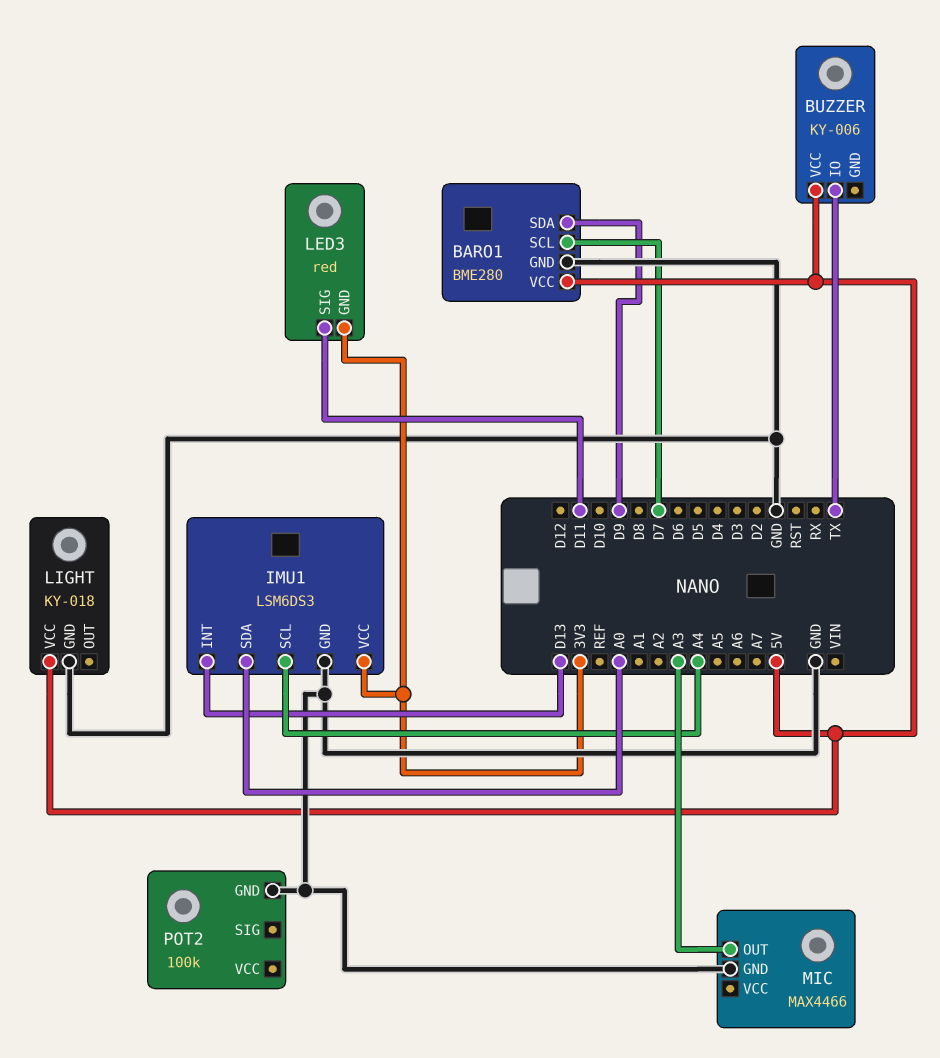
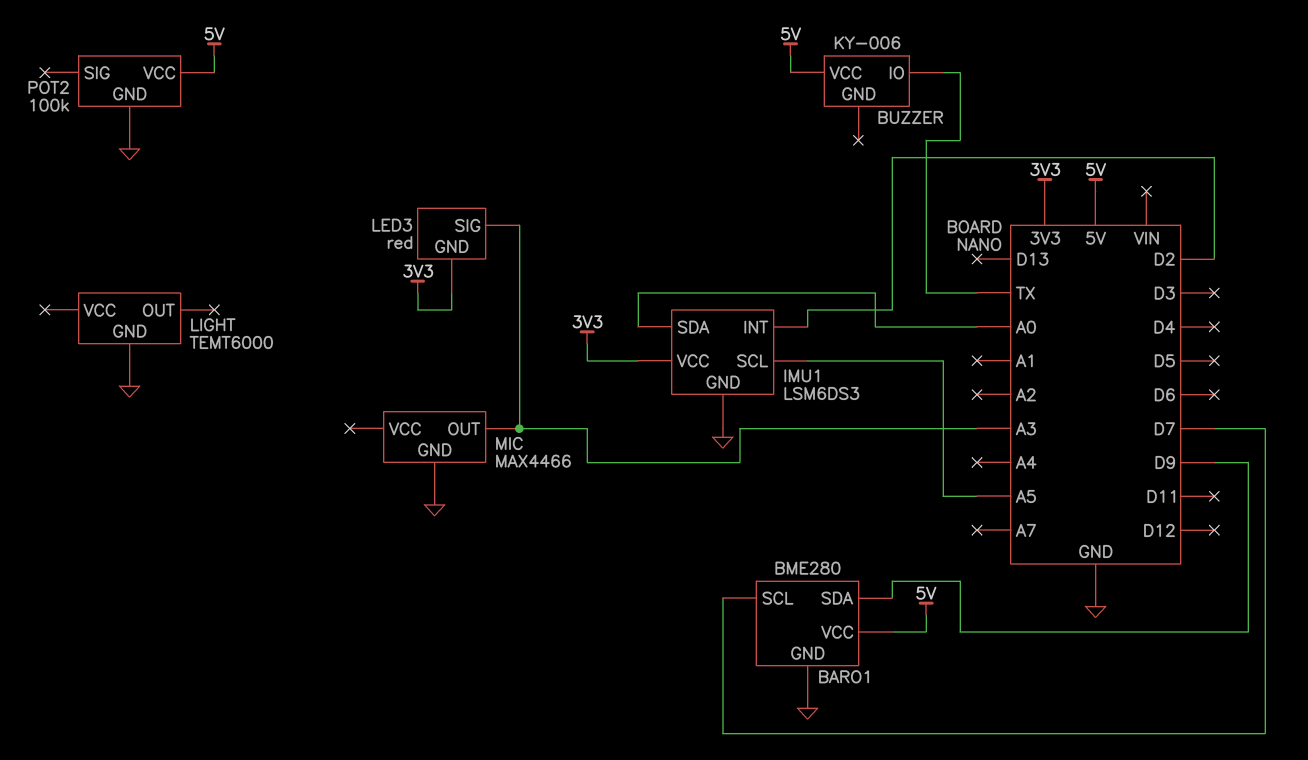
IMU1 pin INT: D13 -> D2
IMU1 pin SCL: A4 -> A5
LED3 pin SIG: D11 -> A3
LIGHT: KY-018 -> TEMT6000
LIGHT pin VCC: 5V -> none
POT2 pin VCC: none -> 5V

